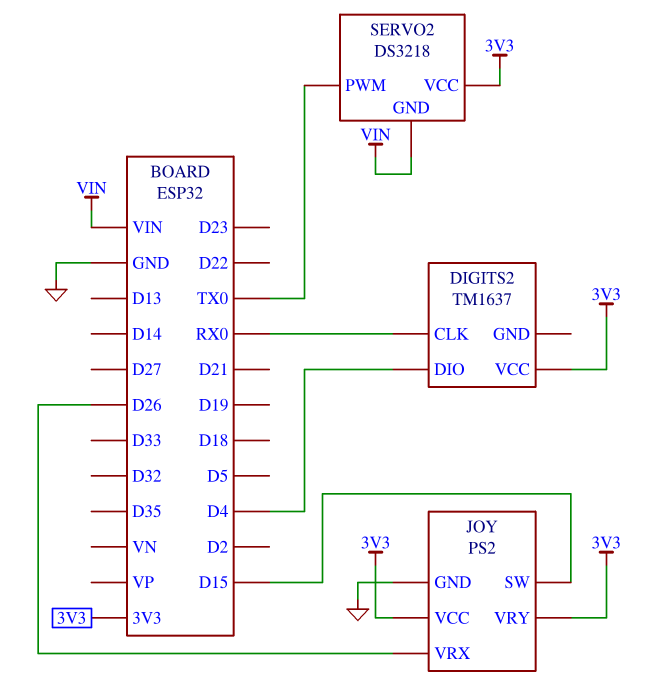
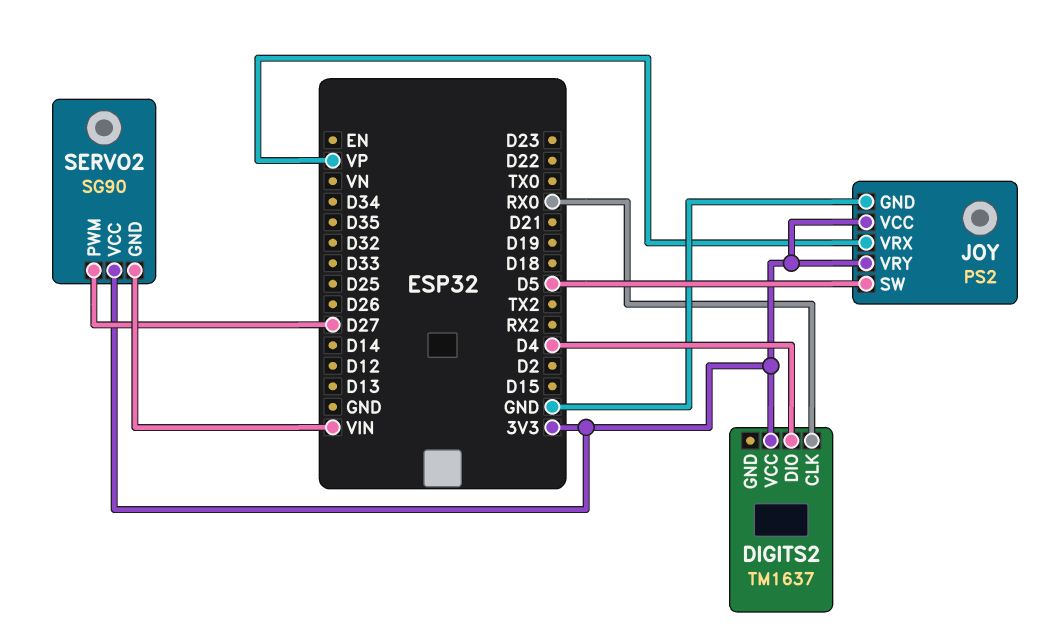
JOY pin SW: D15 -> D5
JOY pin VRX: D26 -> VP
SERVO2: DS3218 -> SG90
SERVO2 pin PWM: TX0 -> D27

